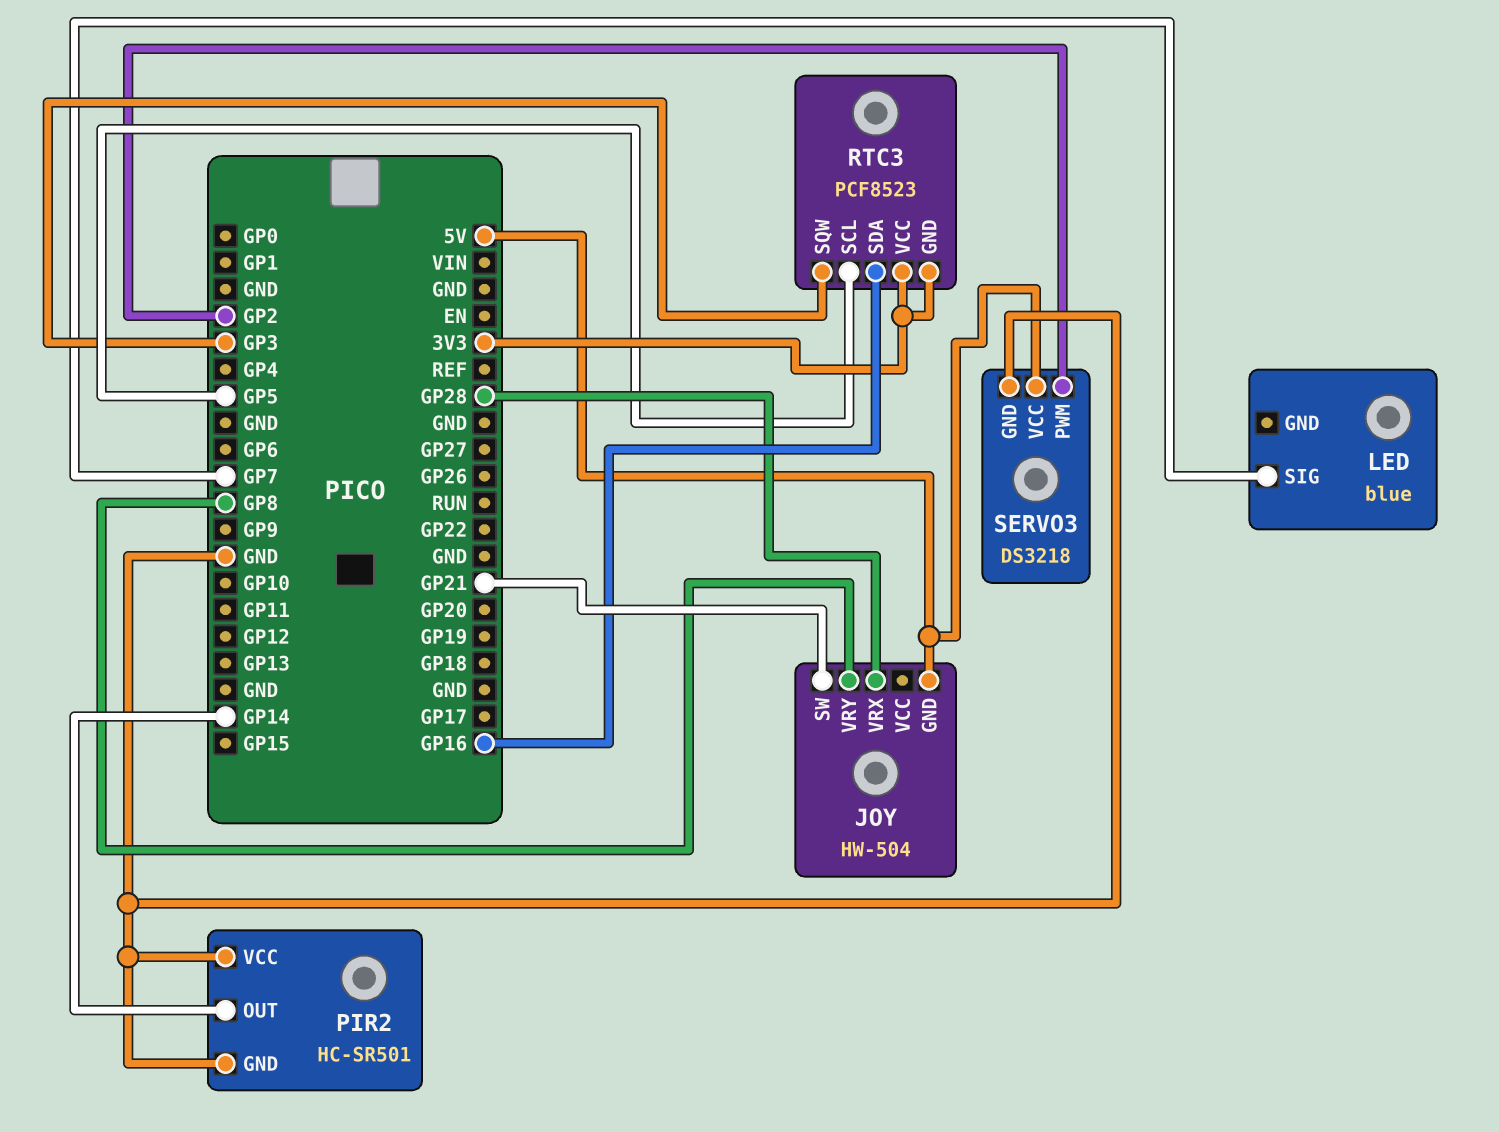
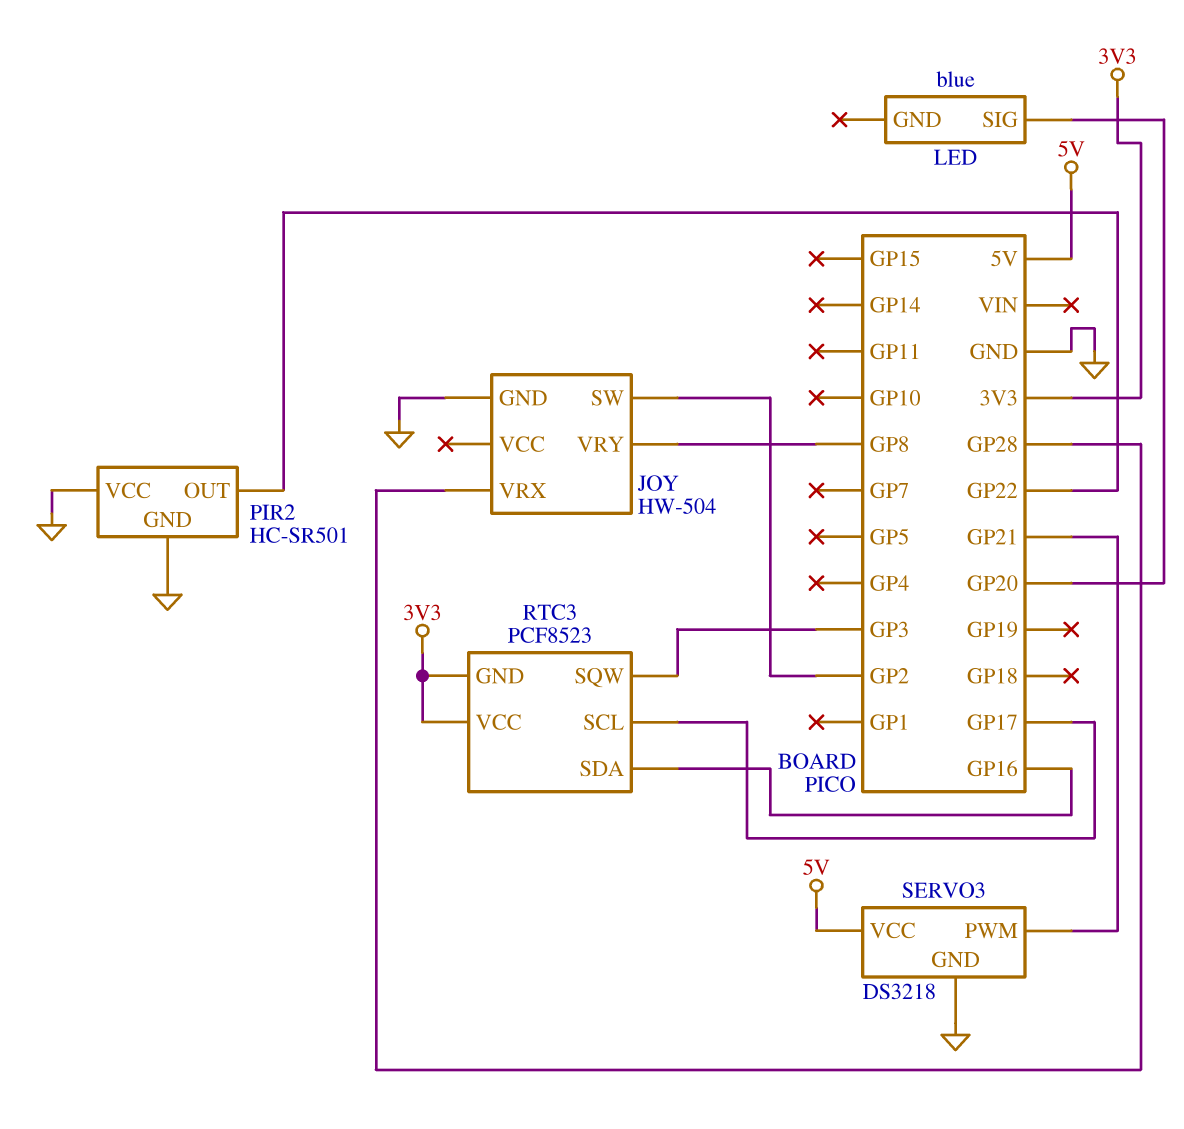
JOY pin GND: 5V -> GND
JOY pin SW: GP21 -> GP2
LED pin SIG: GP7 -> GP20
PIR2 pin OUT: GP14 -> GP22
RTC3 pin SCL: GP5 -> GP17
SERVO3 pin PWM: GP2 -> GP21

